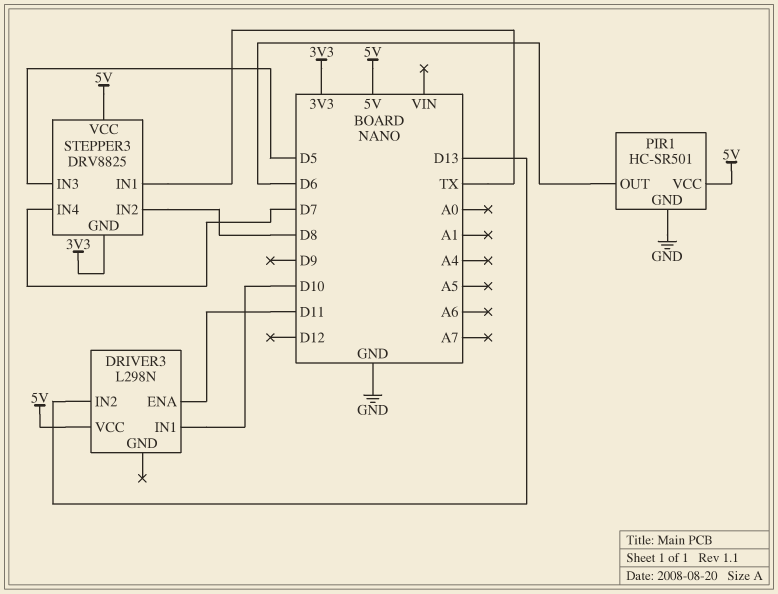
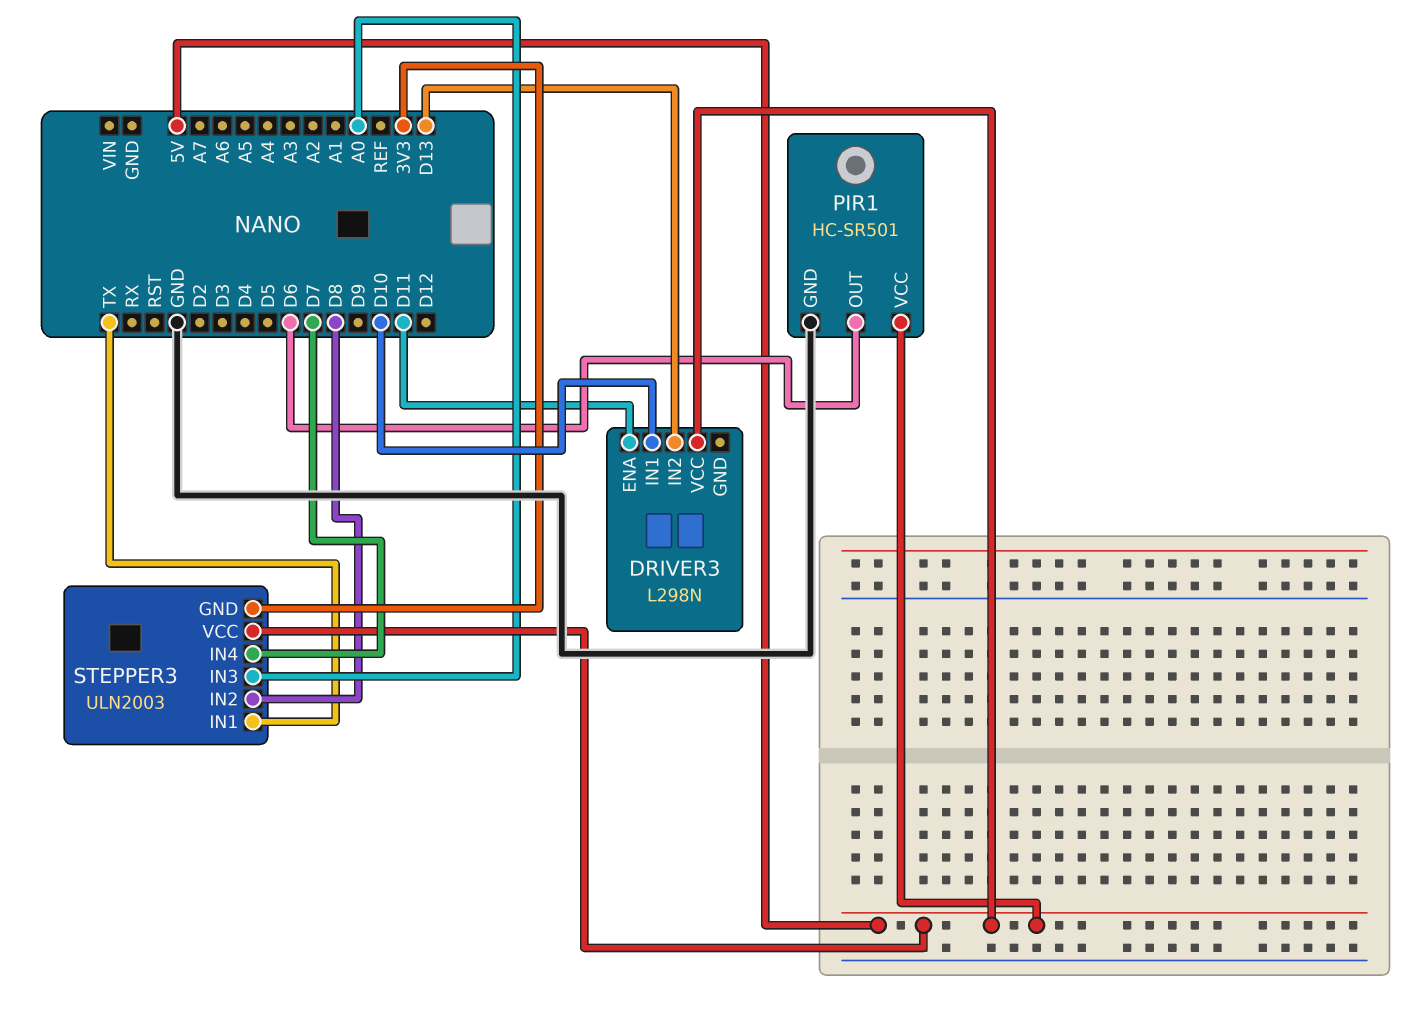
STEPPER3: DRV8825 -> ULN2003
STEPPER3 pin IN3: D5 -> A0

